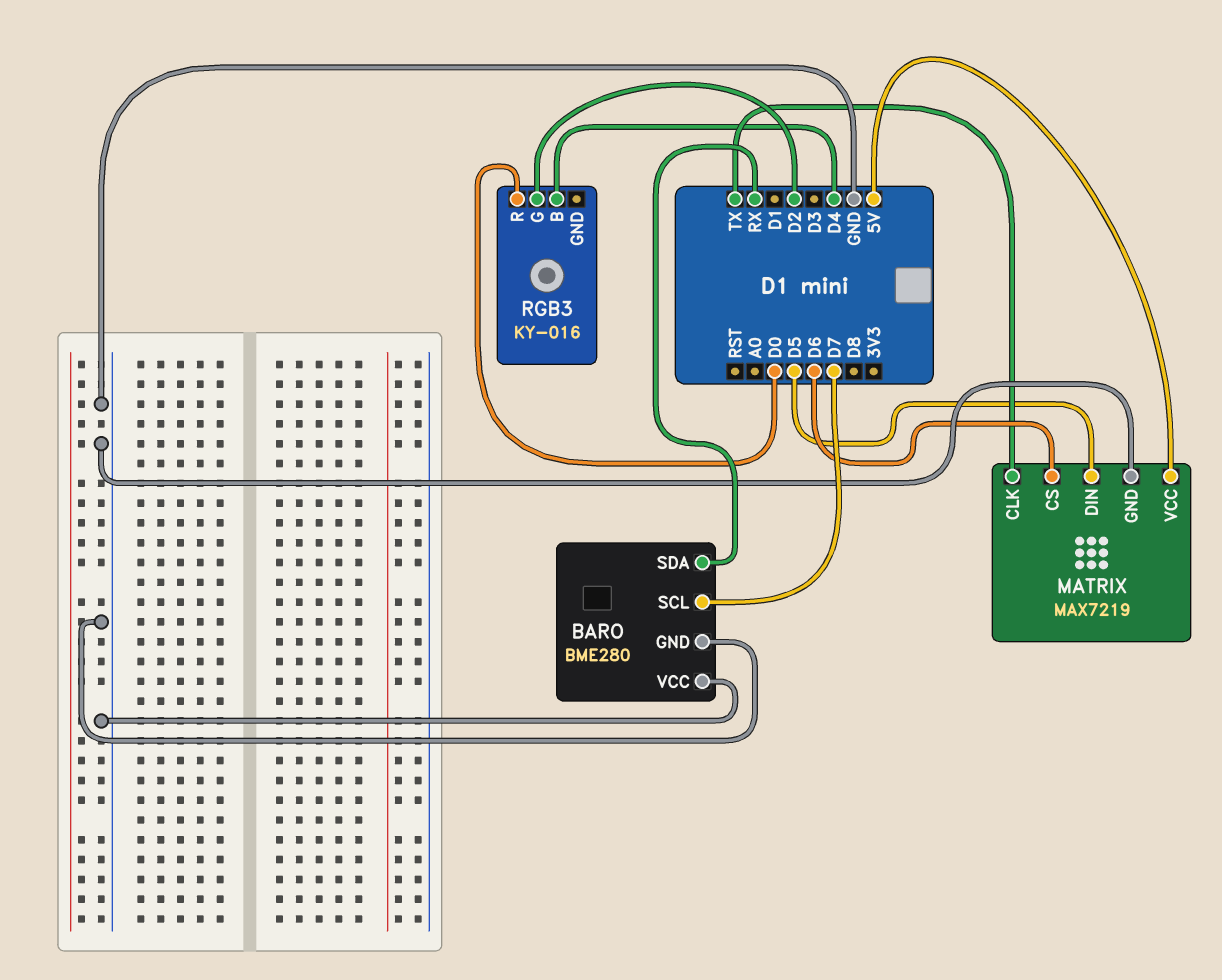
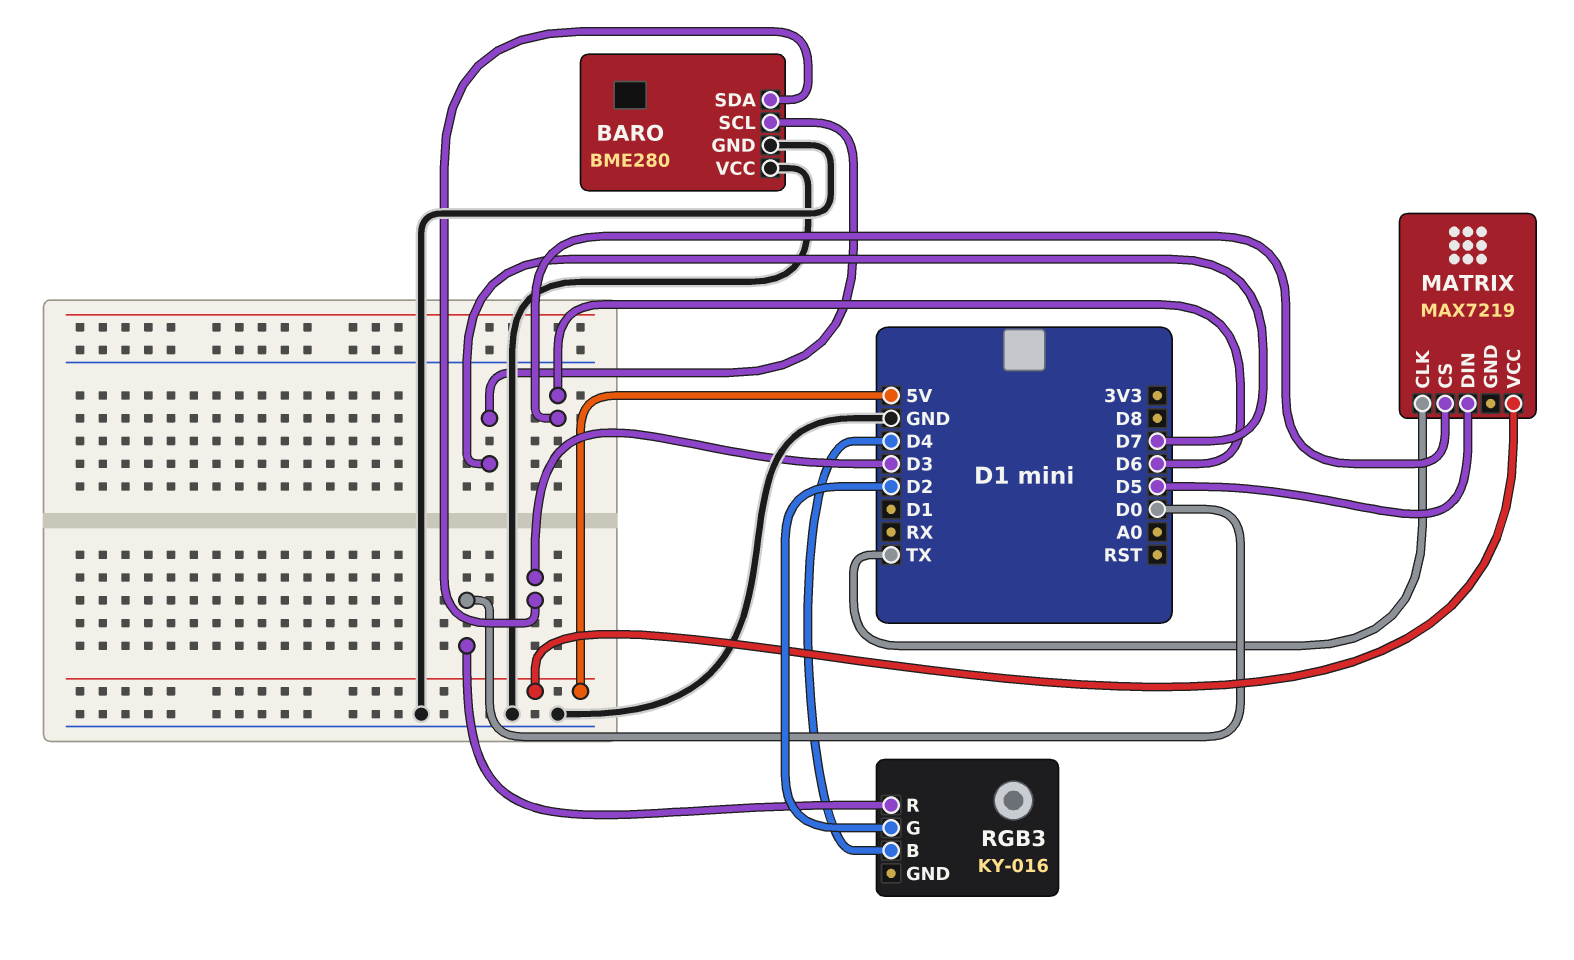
BARO pin SDA: RX -> D3
MATRIX pin GND: GND -> none

